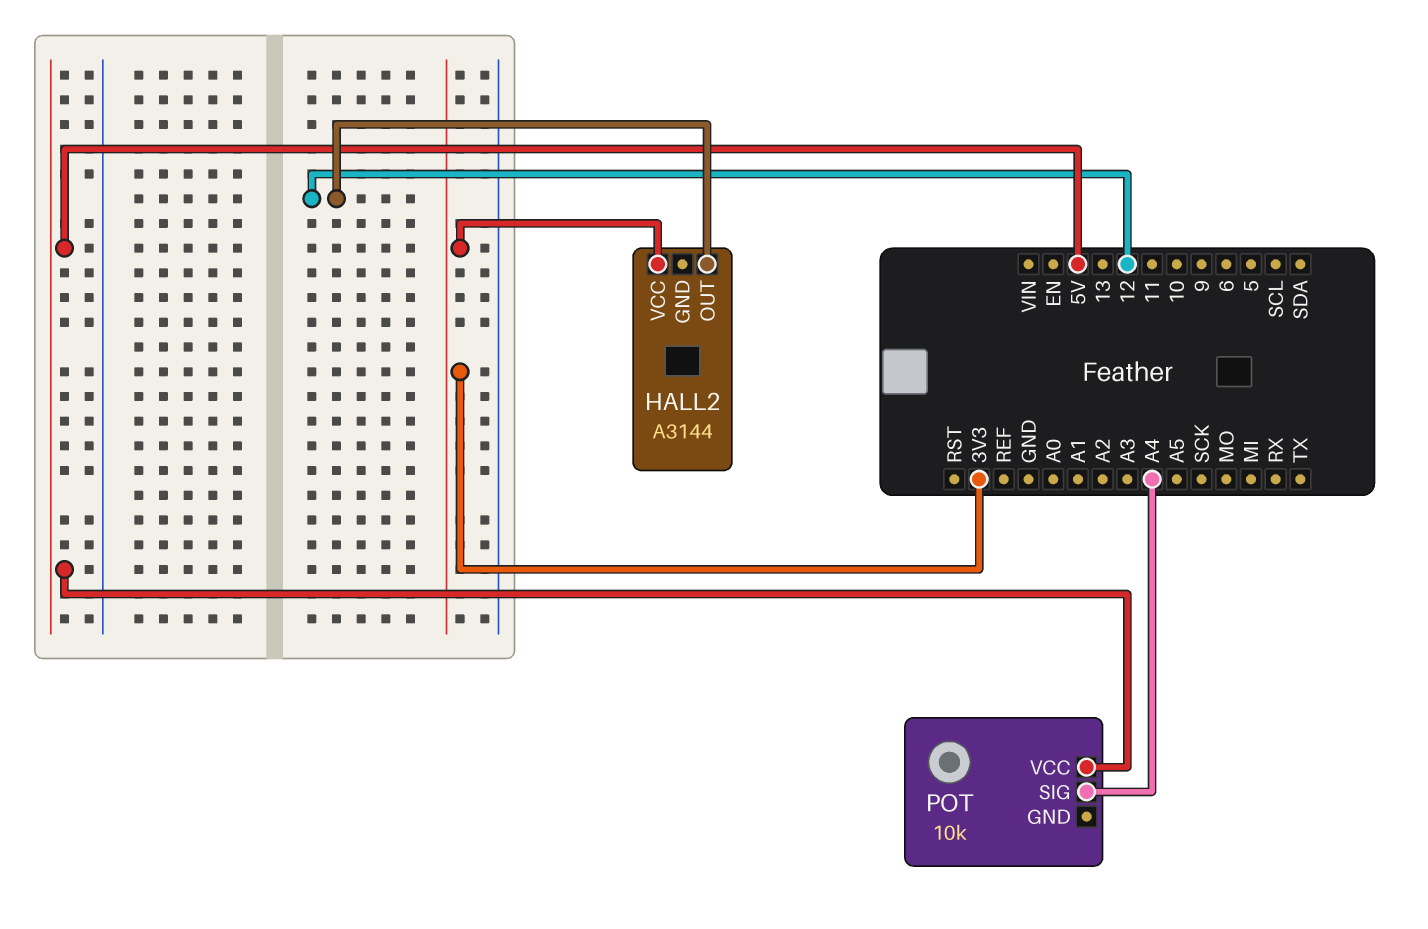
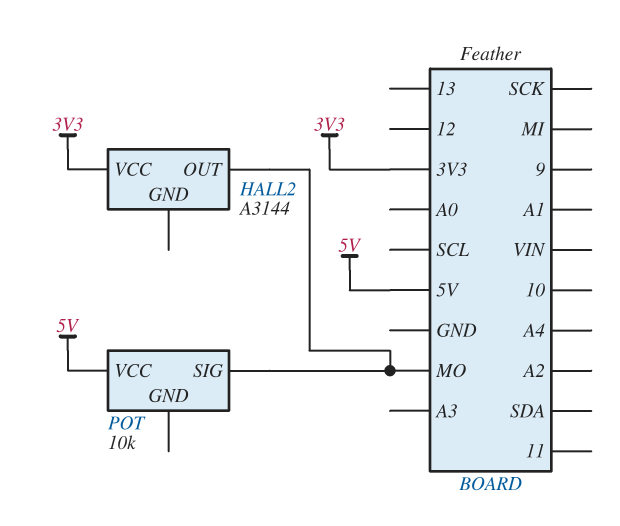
HALL2 pin OUT: 12 -> MO
POT pin SIG: A4 -> MO

